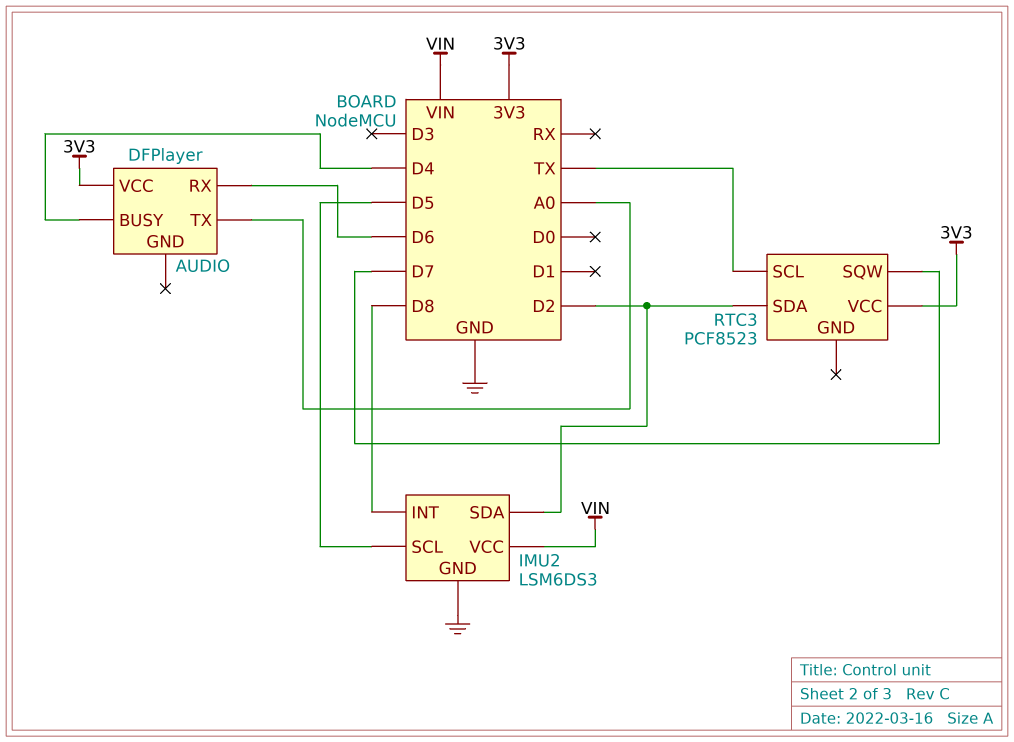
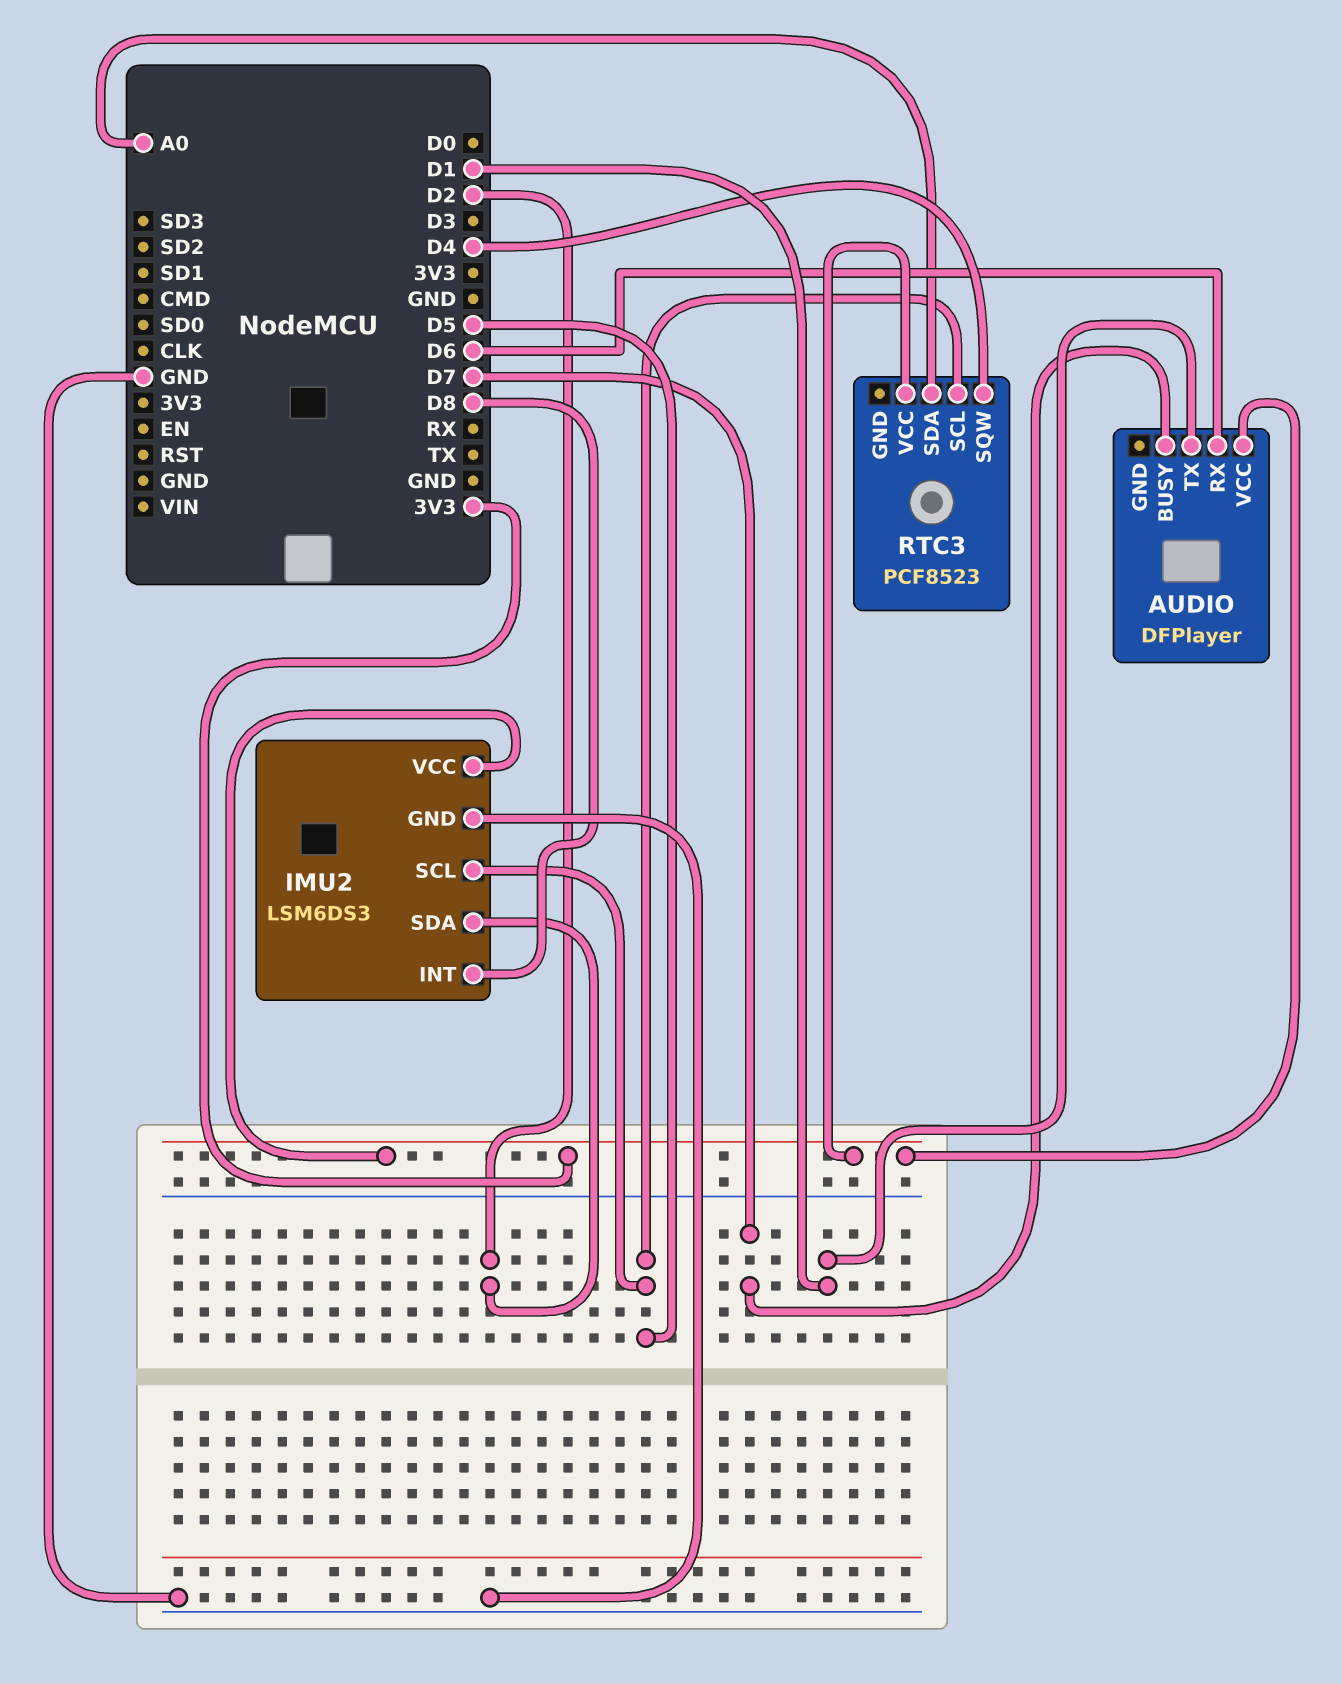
AUDIO pin BUSY: D4 -> D7
AUDIO pin TX: A0 -> D1
IMU2 pin VCC: VIN -> 3V3
RTC3 pin SCL: TX -> D5
RTC3 pin SDA: D2 -> A0
RTC3 pin SQW: D7 -> D4

